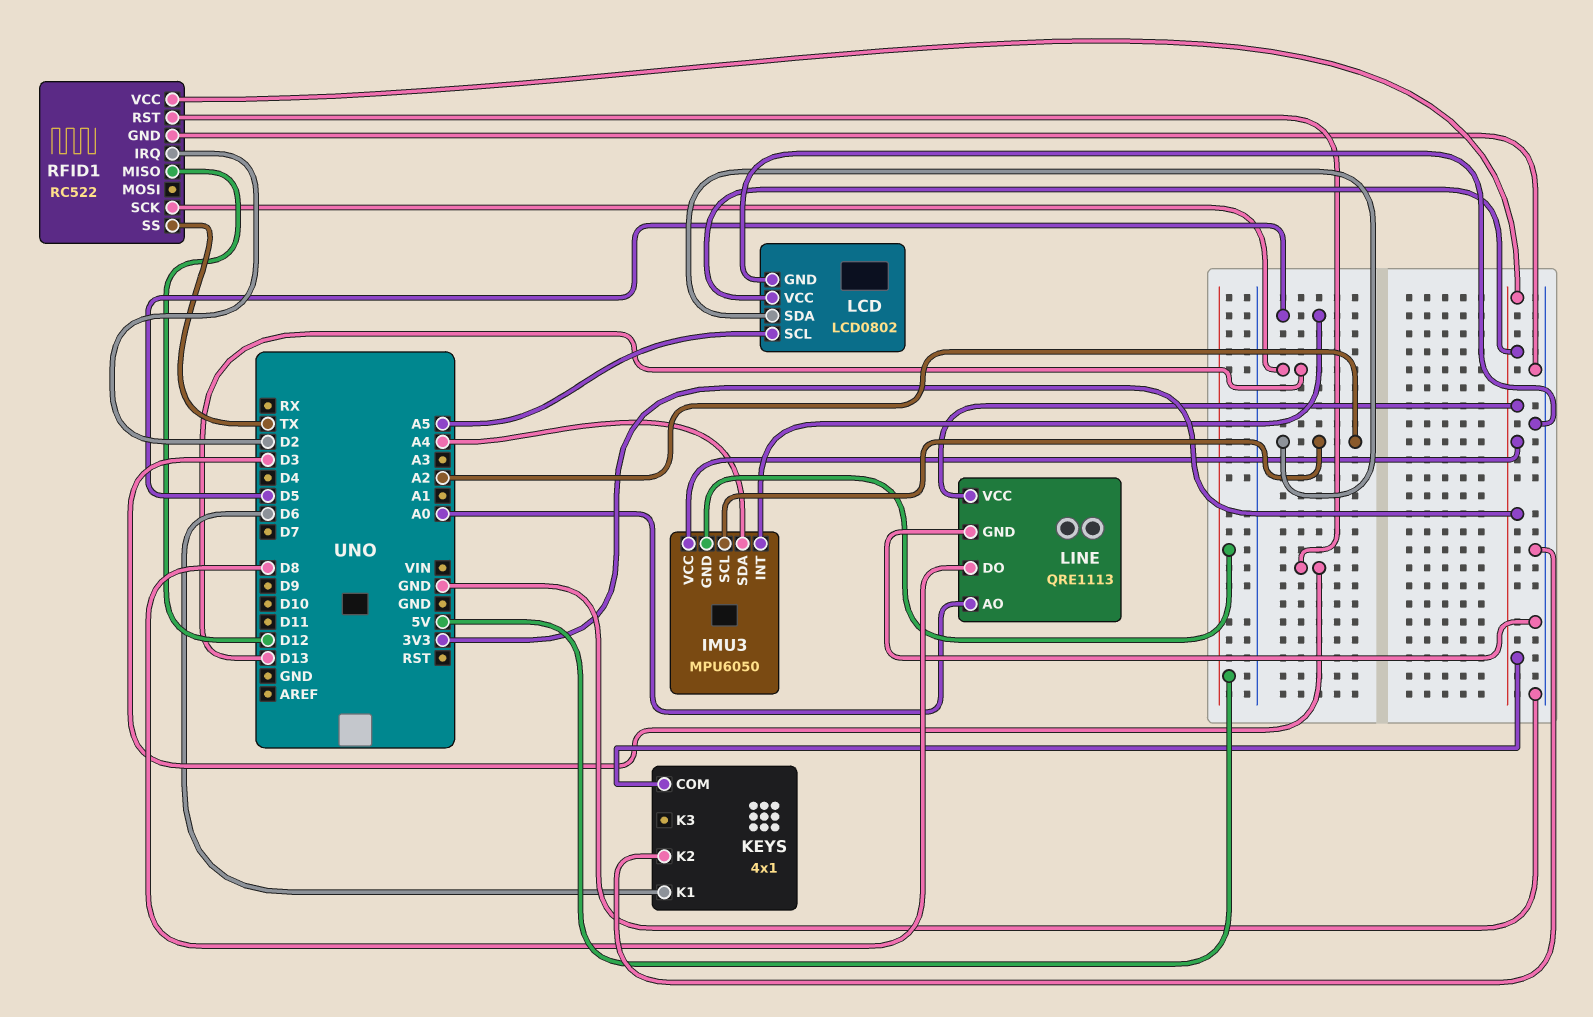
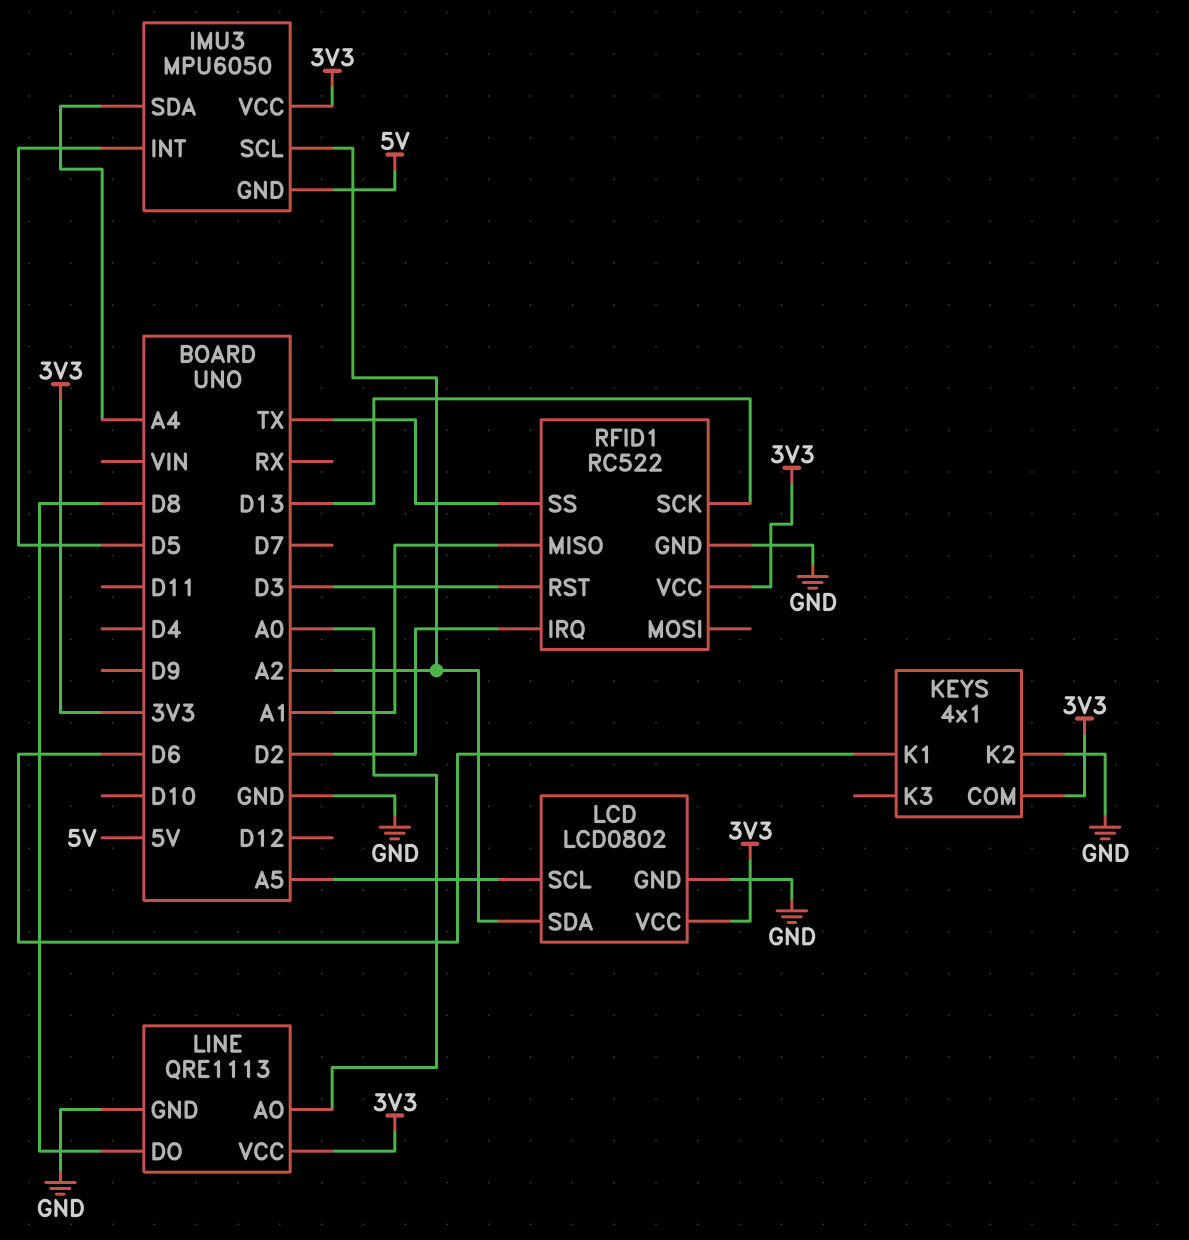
RFID1 pin MISO: D12 -> A1

